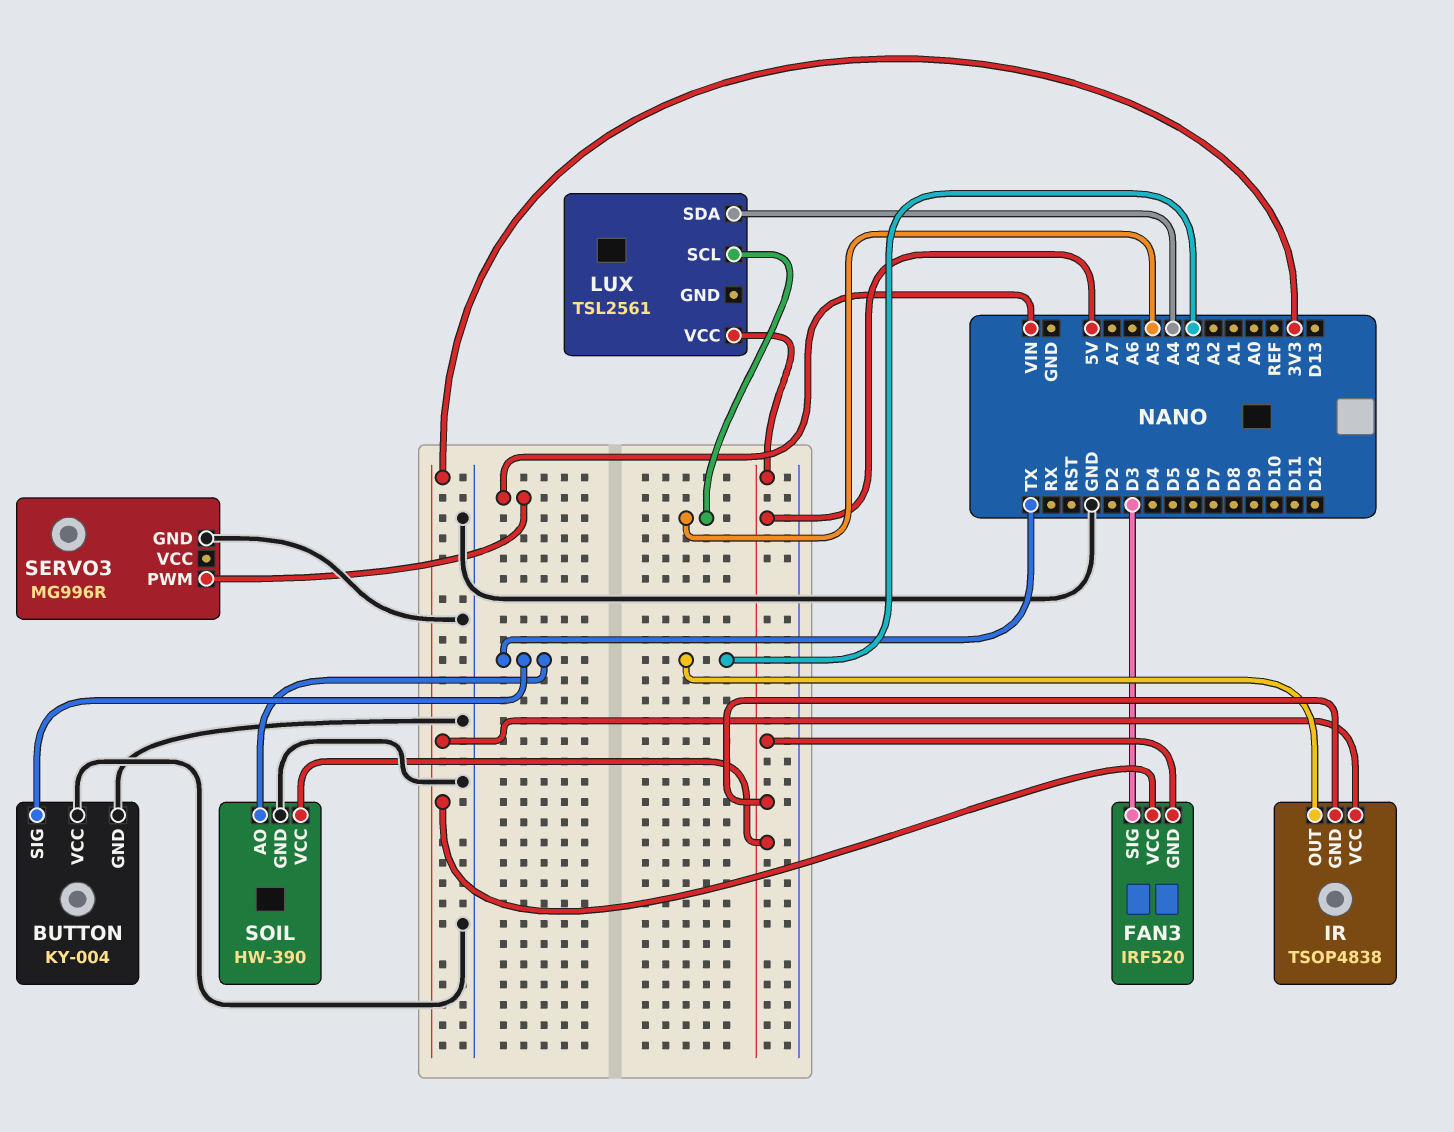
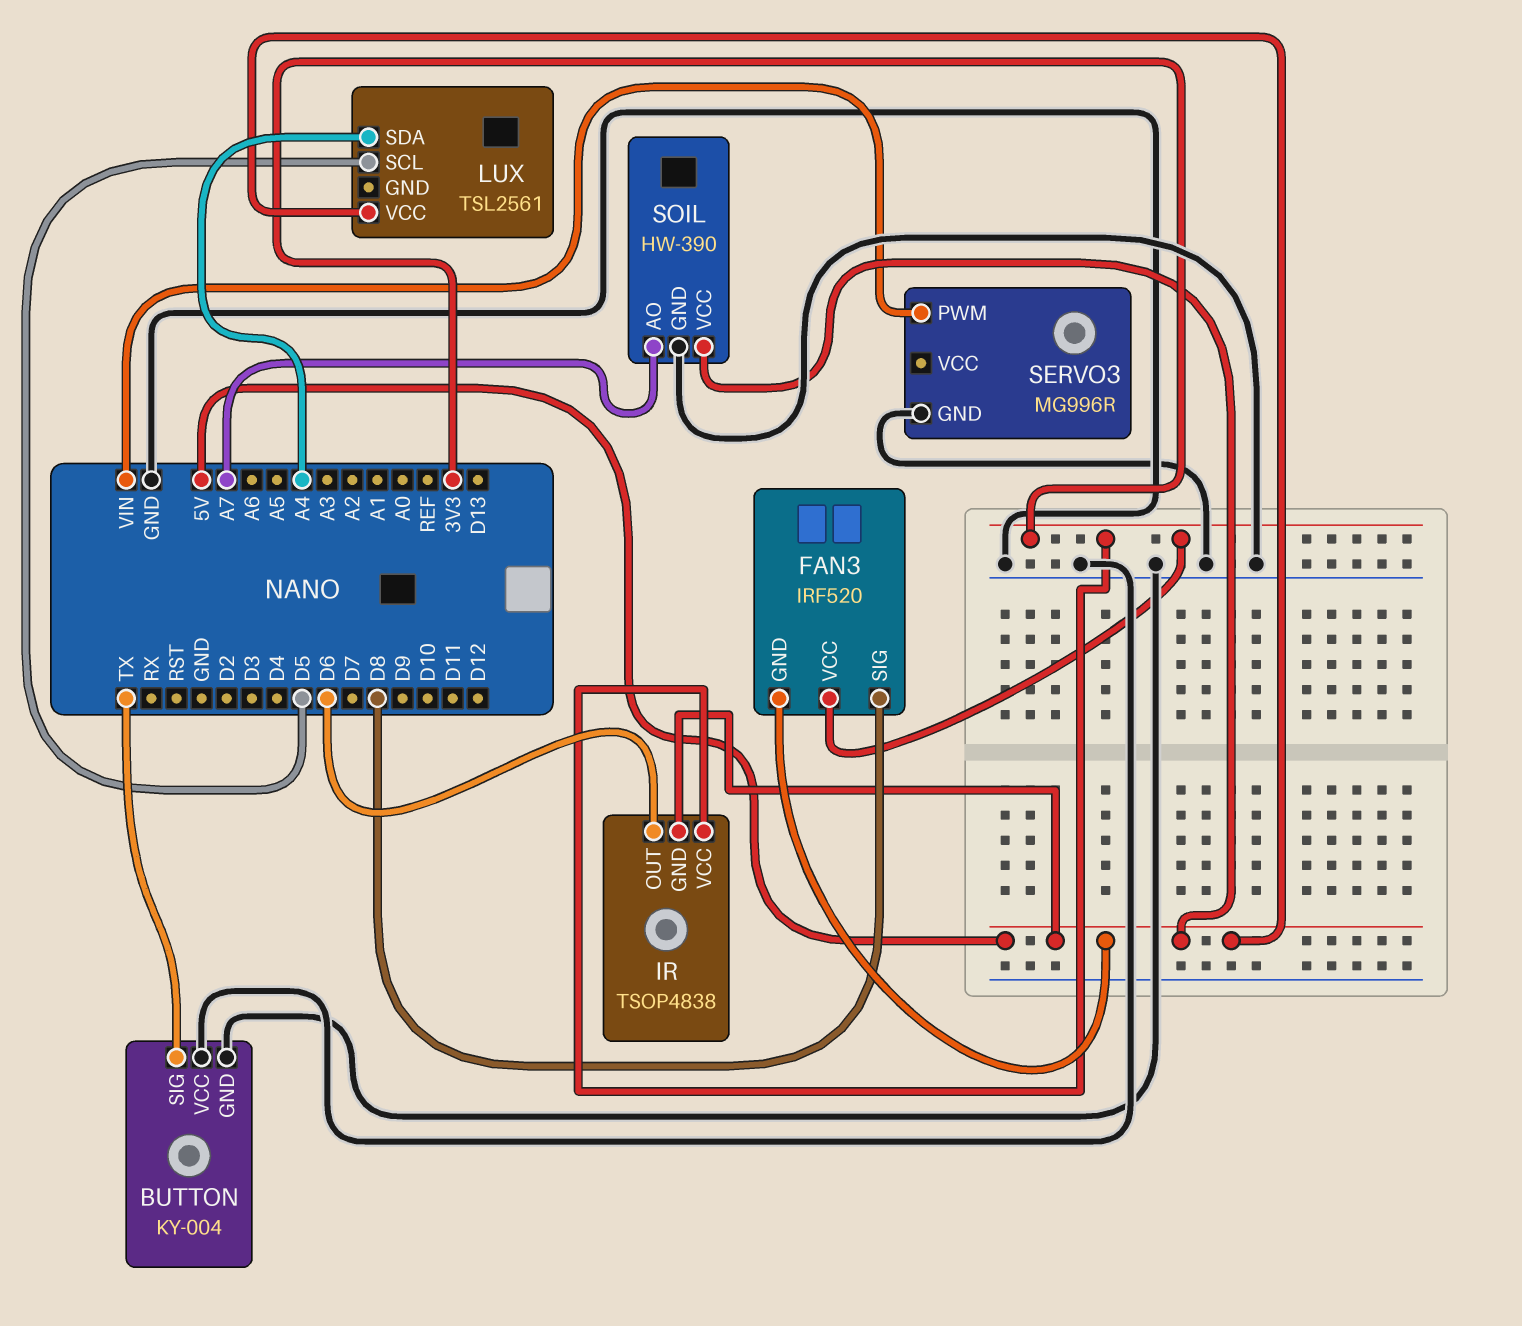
FAN3 pin SIG: D3 -> D8
IR pin OUT: A3 -> D6
LUX pin SCL: A5 -> D5
SOIL pin AO: TX -> A7

